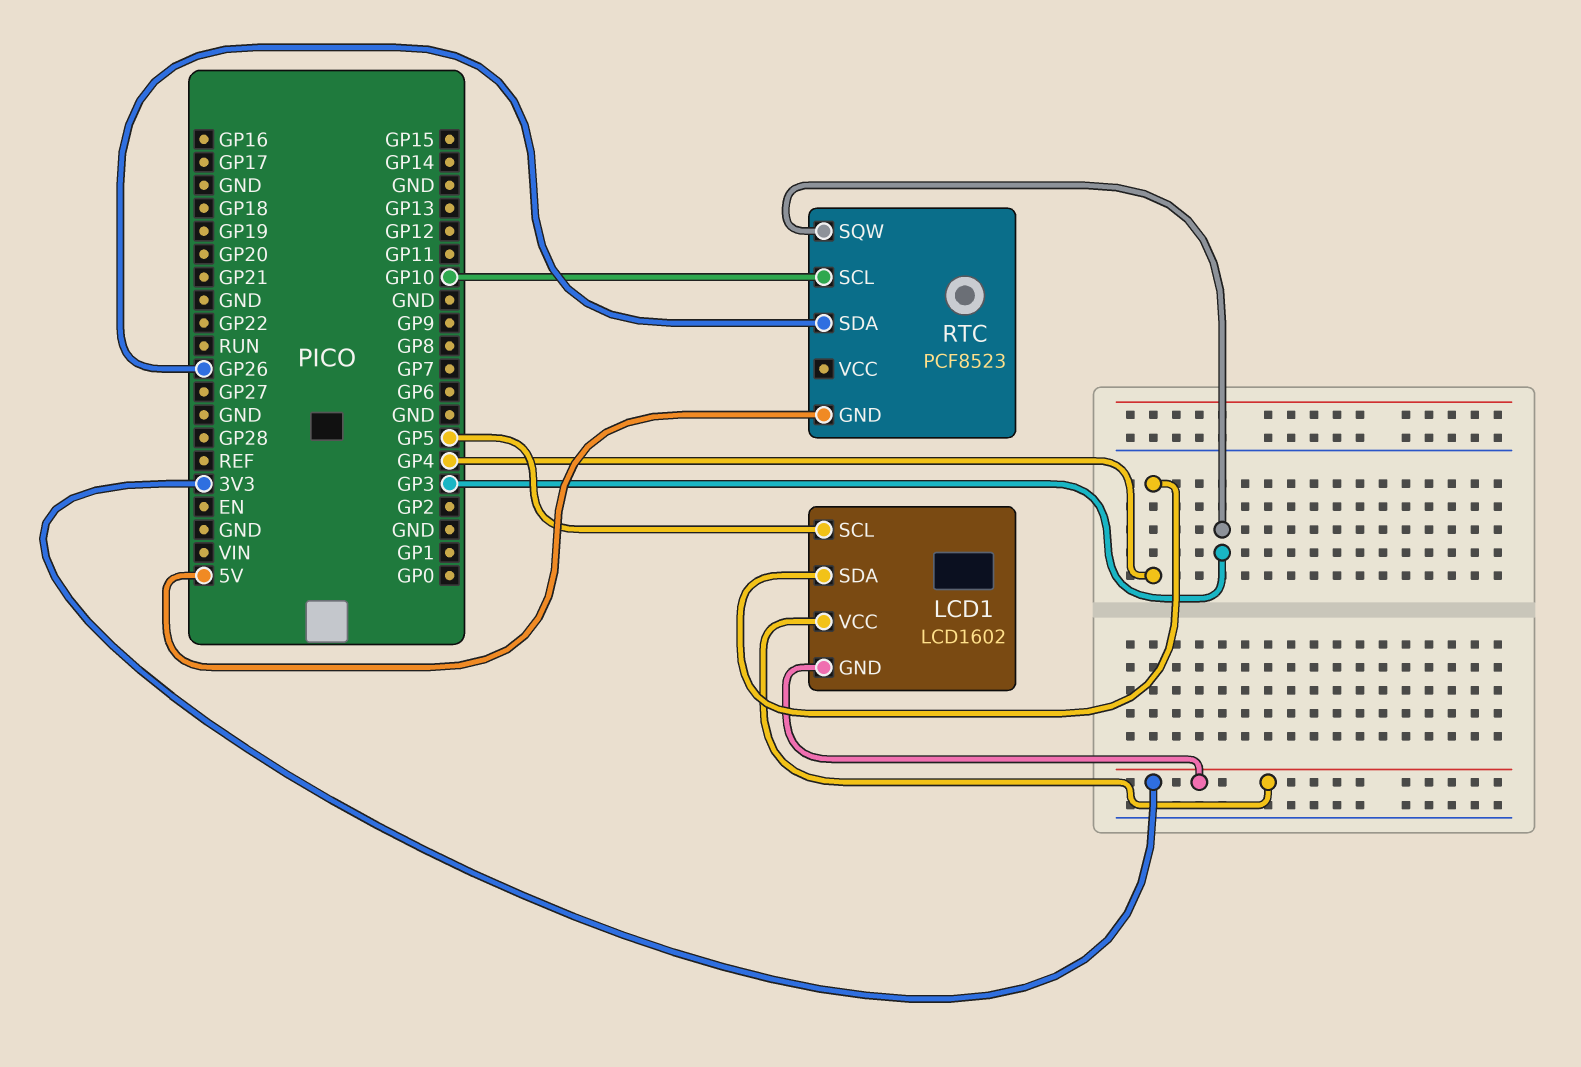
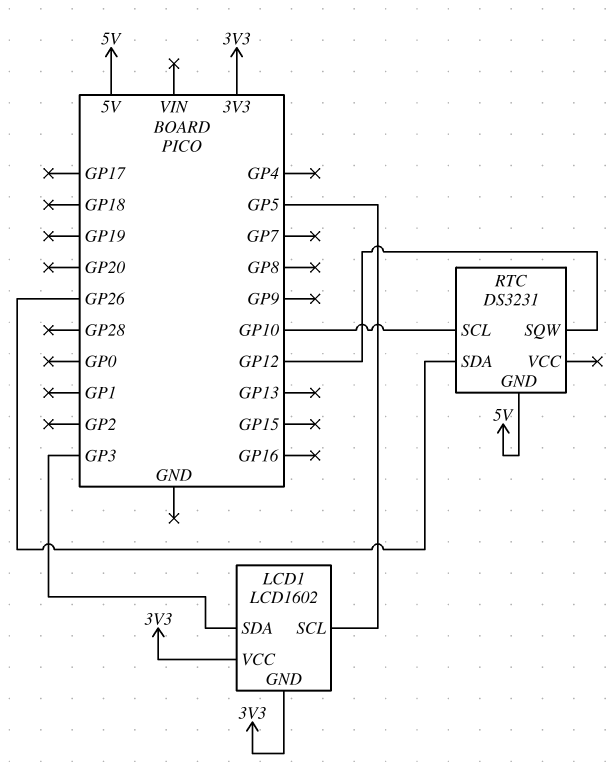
LCD1 pin SDA: GP4 -> GP3
RTC: PCF8523 -> DS3231
RTC pin SQW: GP3 -> GP12

